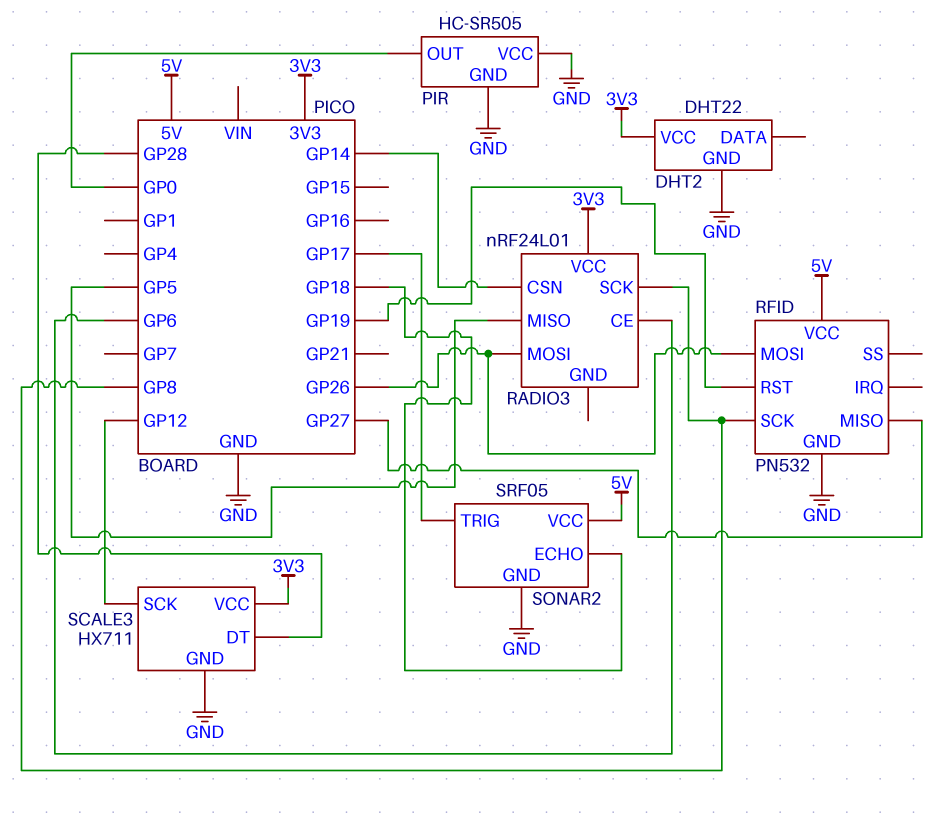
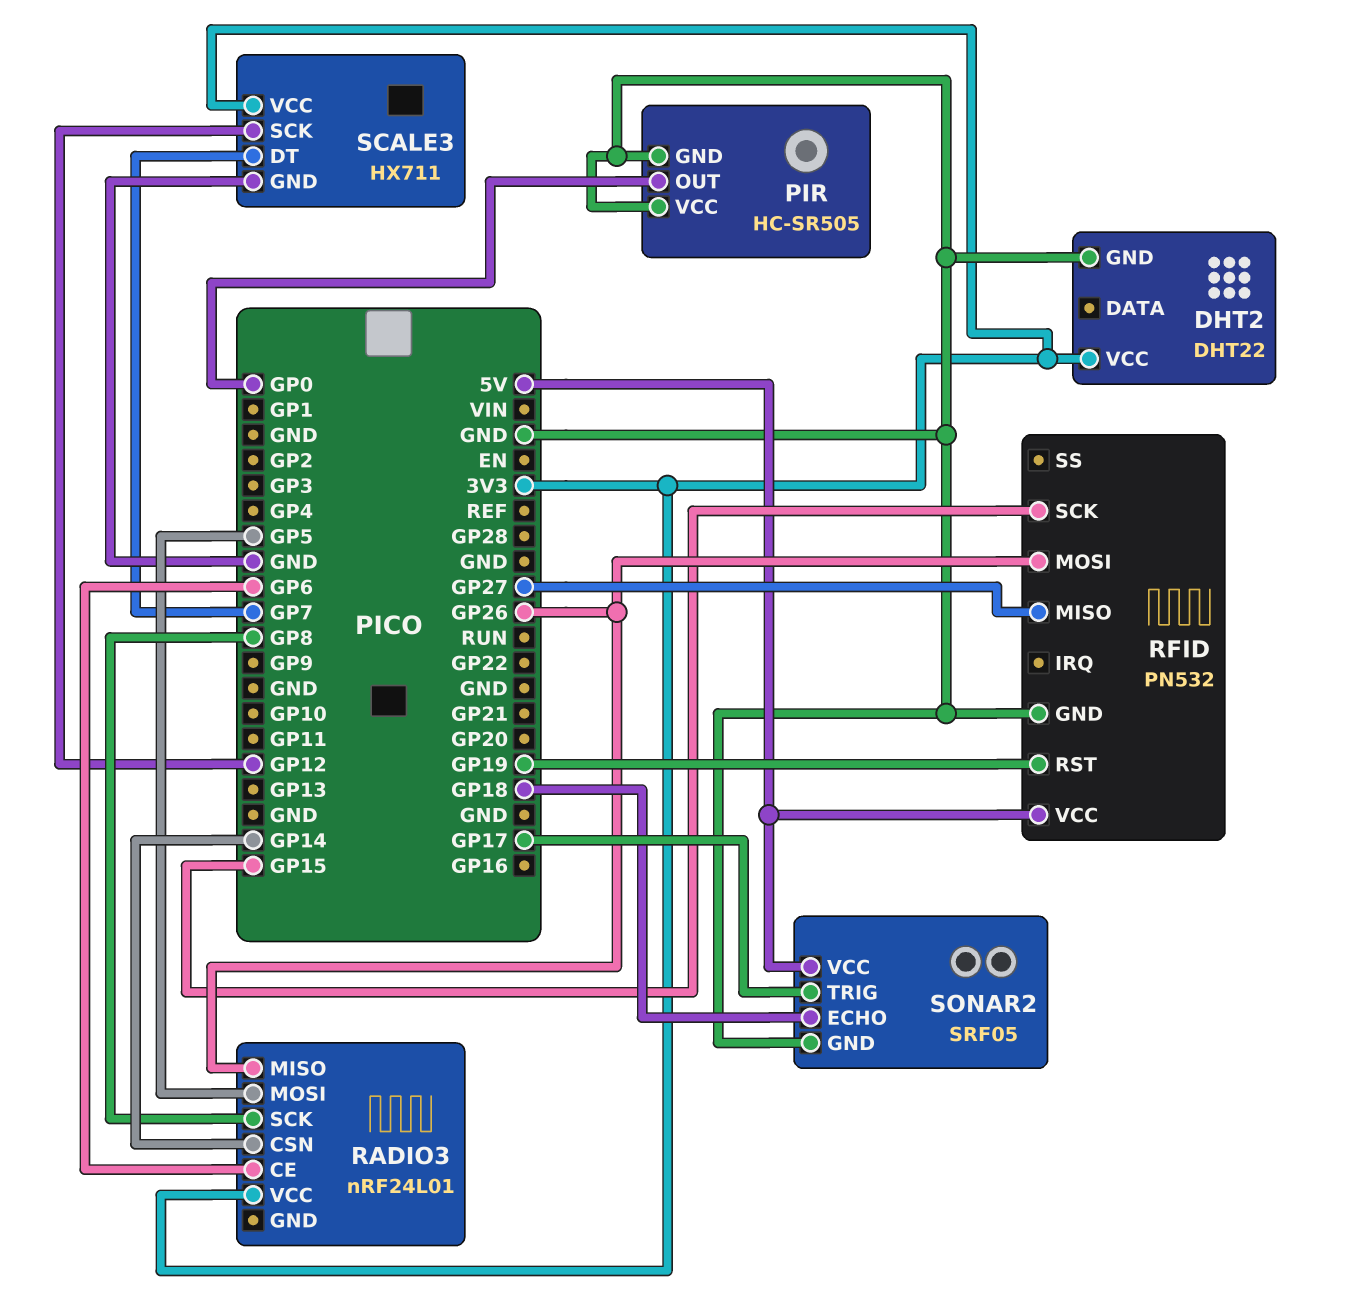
RADIO3 pin MISO: GP5 -> GP26
RADIO3 pin MOSI: GP26 -> GP5
RFID pin SCK: GP8 -> GP15
SCALE3 pin DT: GP28 -> GP7

